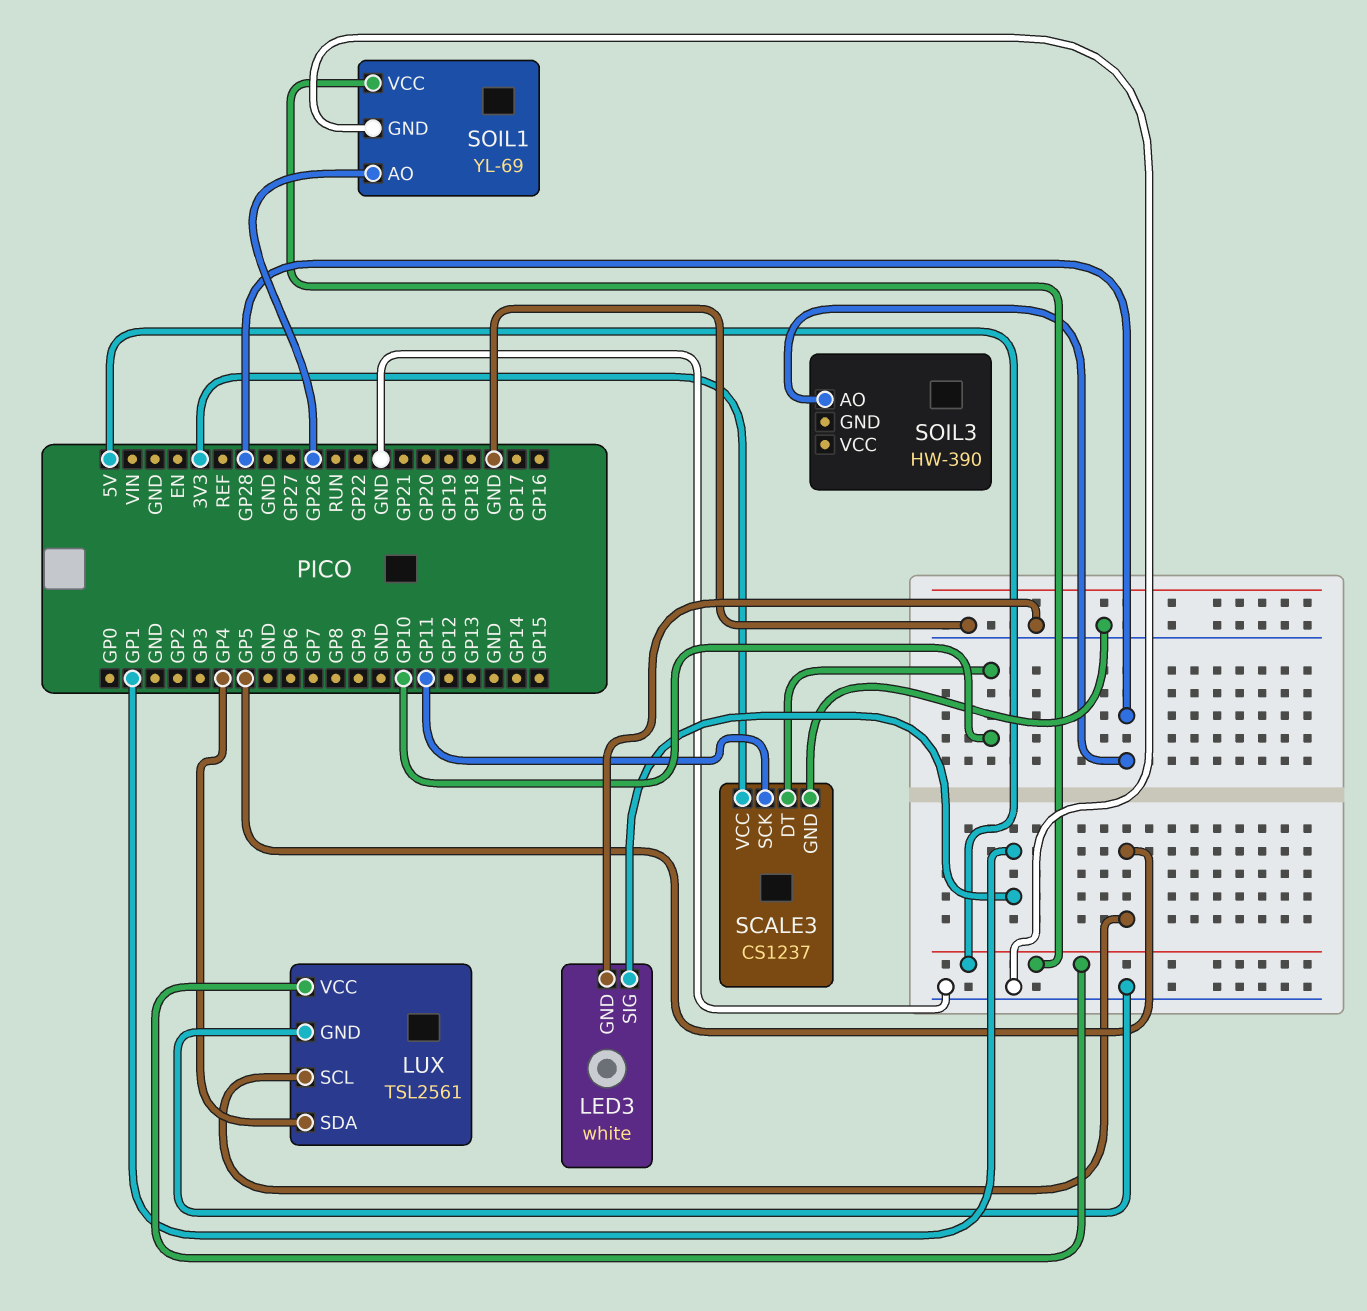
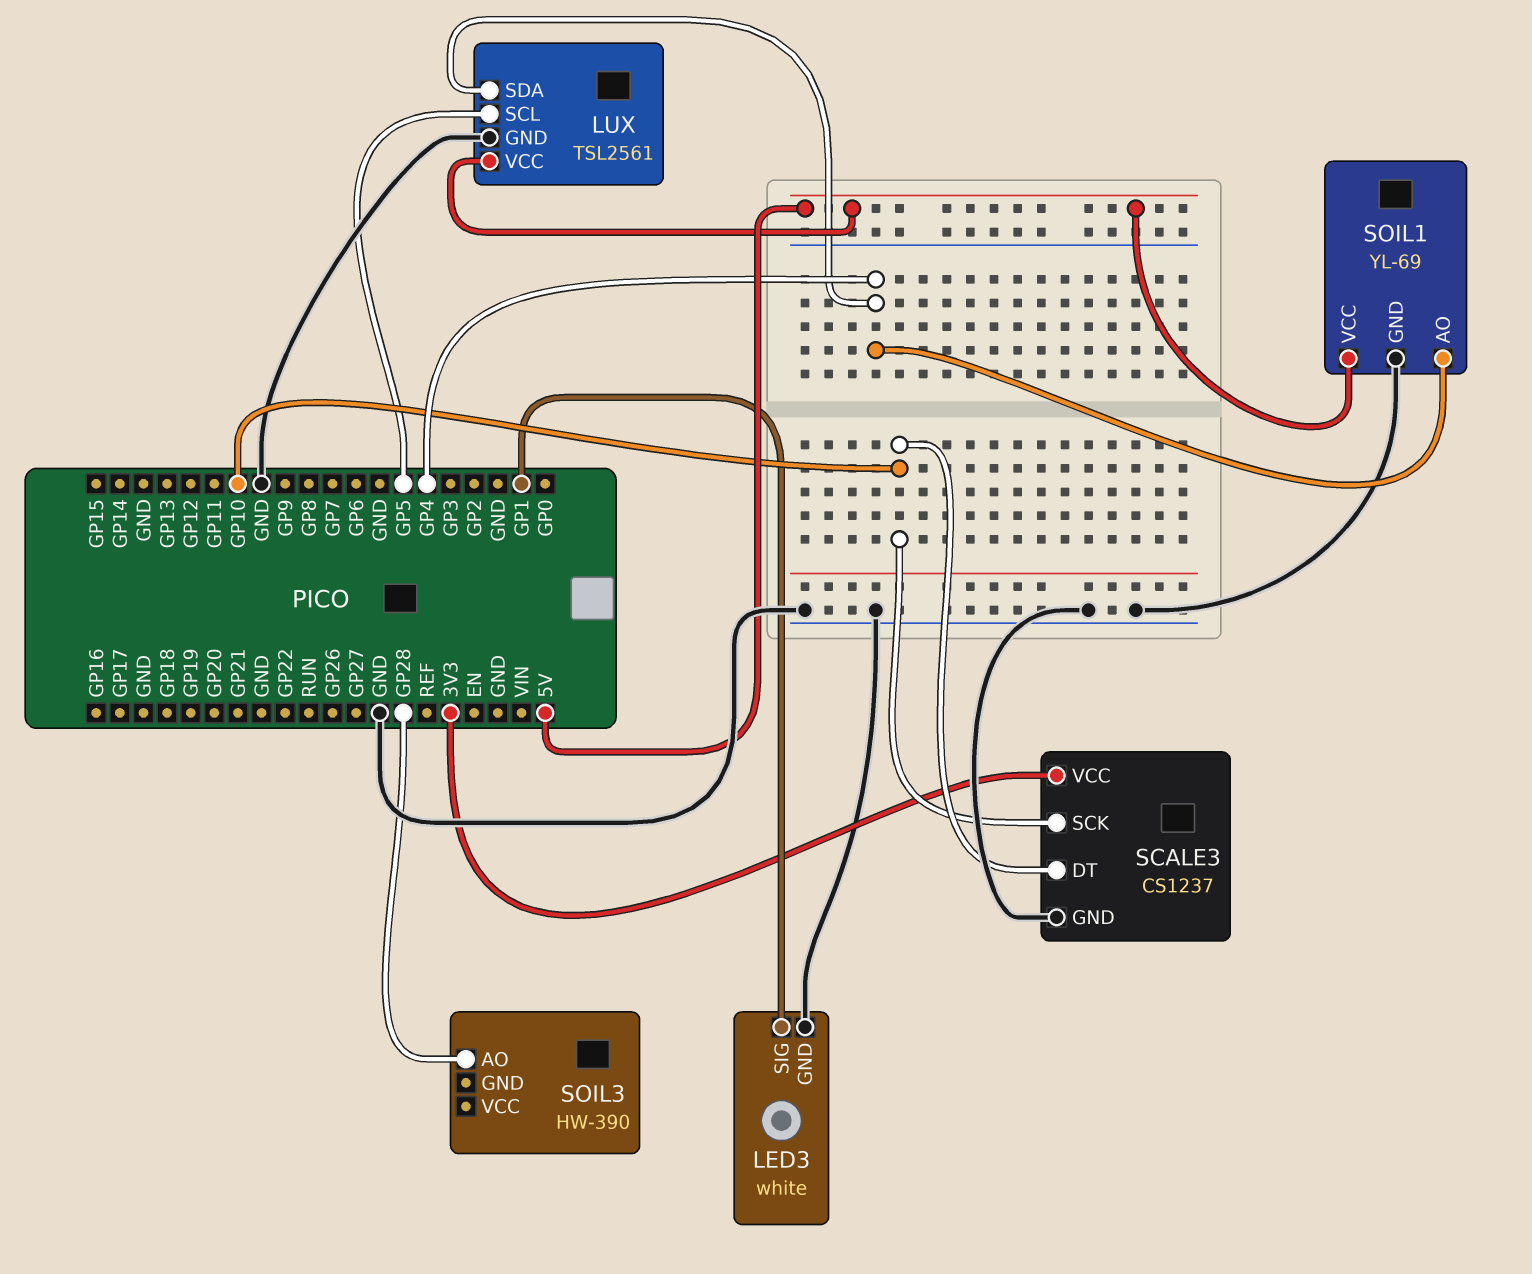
SCALE3 pin SCK: GP11 -> GP10
SOIL1 pin AO: GP26 -> GP4

